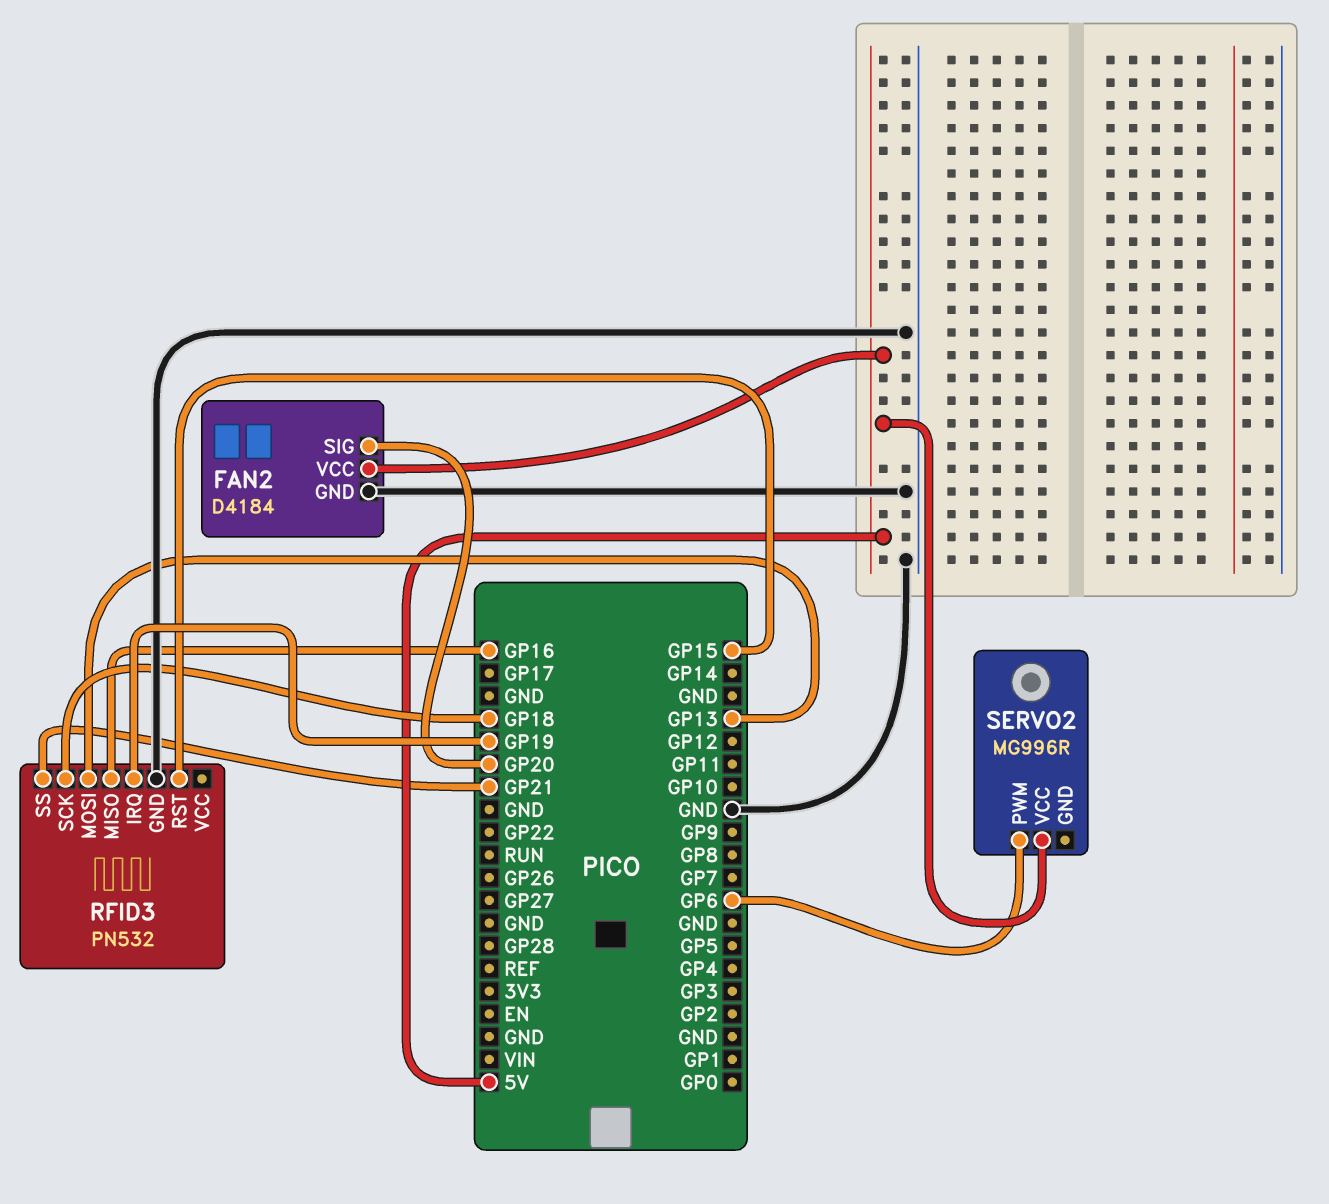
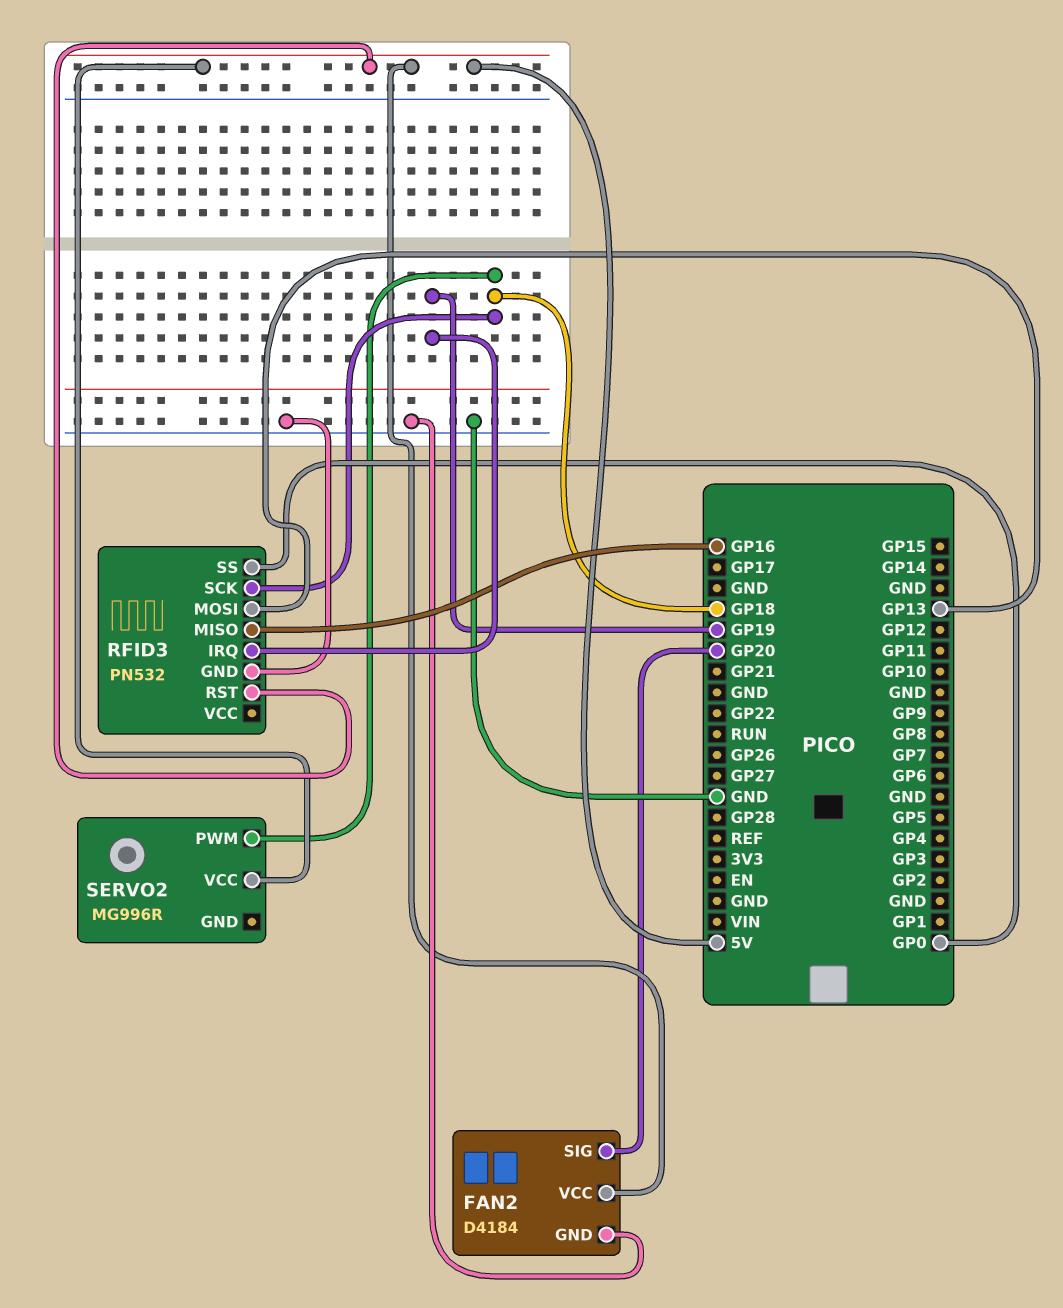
RFID3 pin RST: GP15 -> 5V
RFID3 pin SS: GP21 -> GP0
SERVO2 pin PWM: GP6 -> GP18

